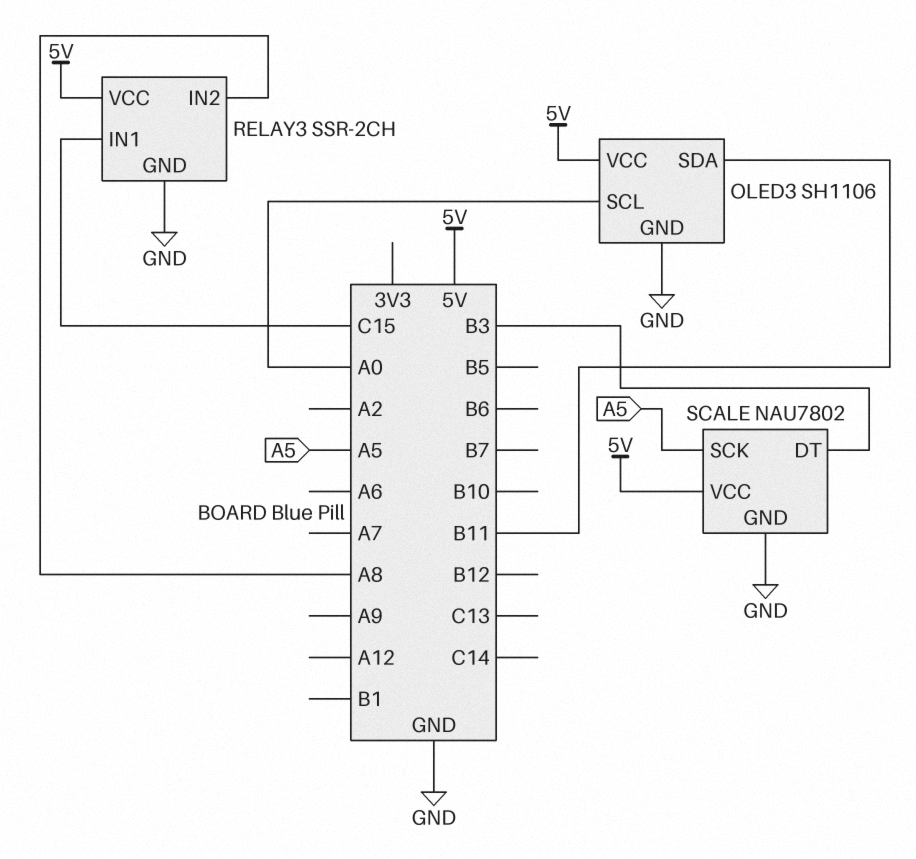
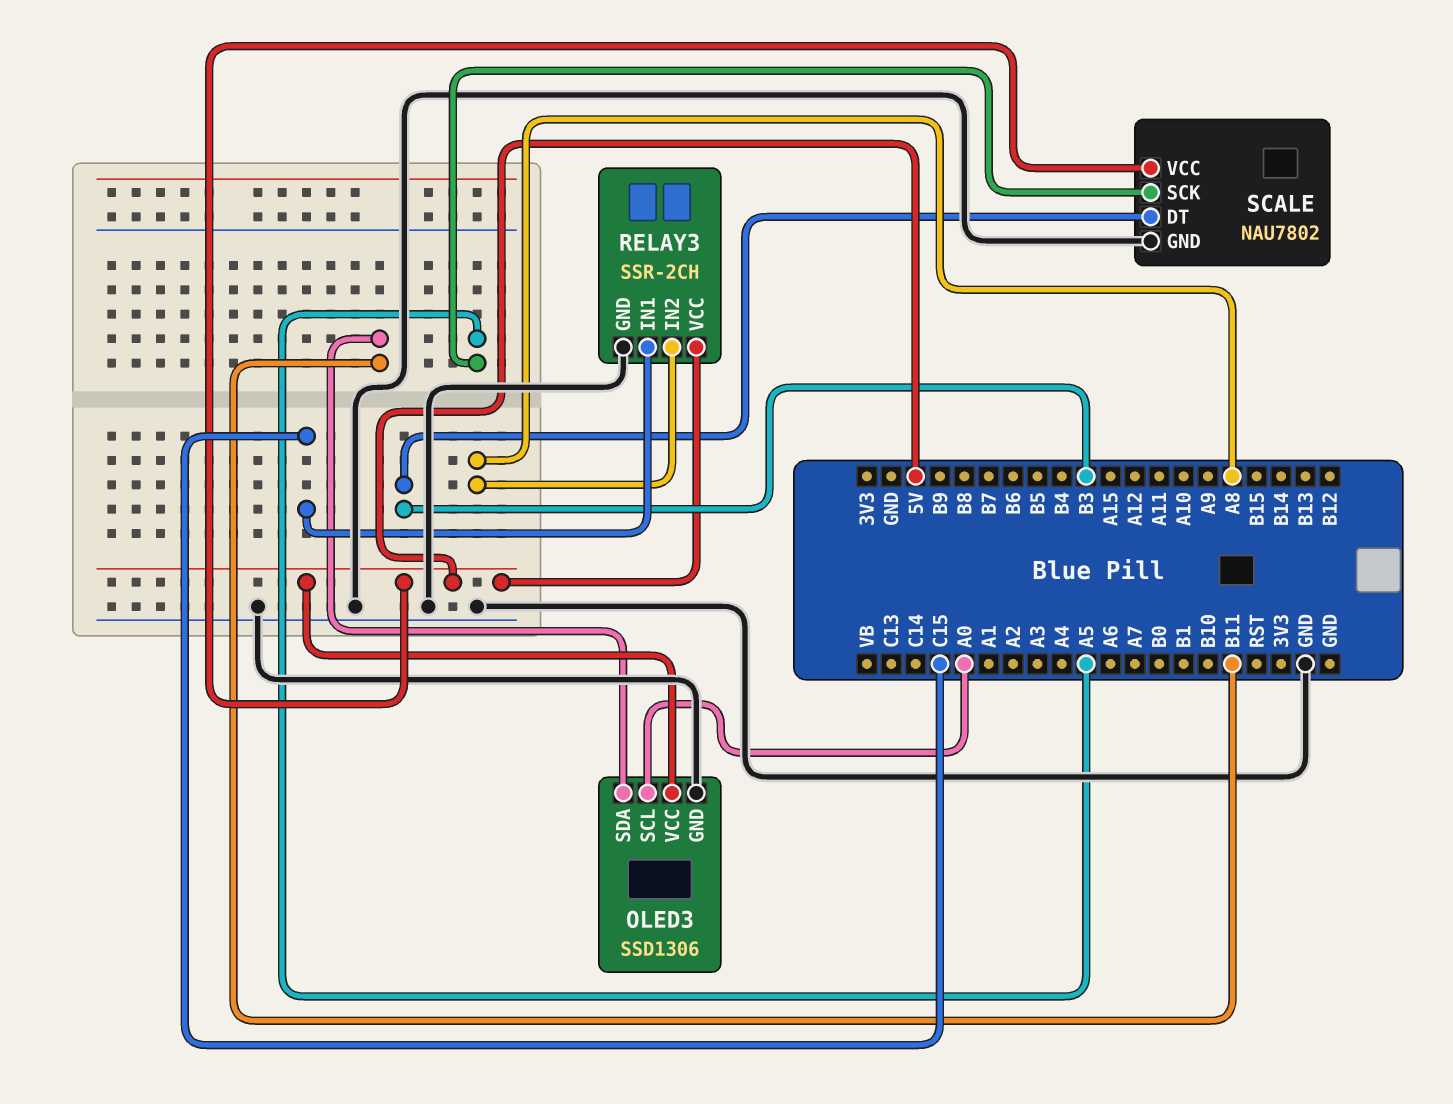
OLED3: SH1106 -> SSD1306

